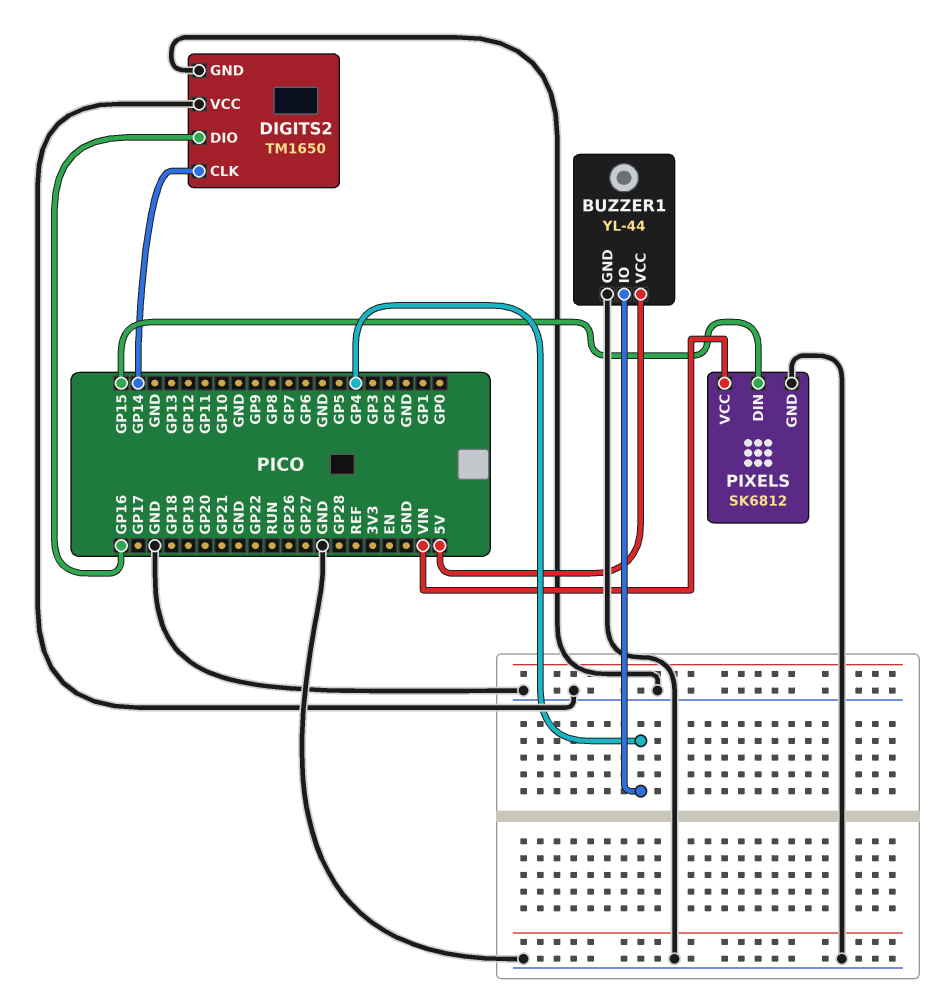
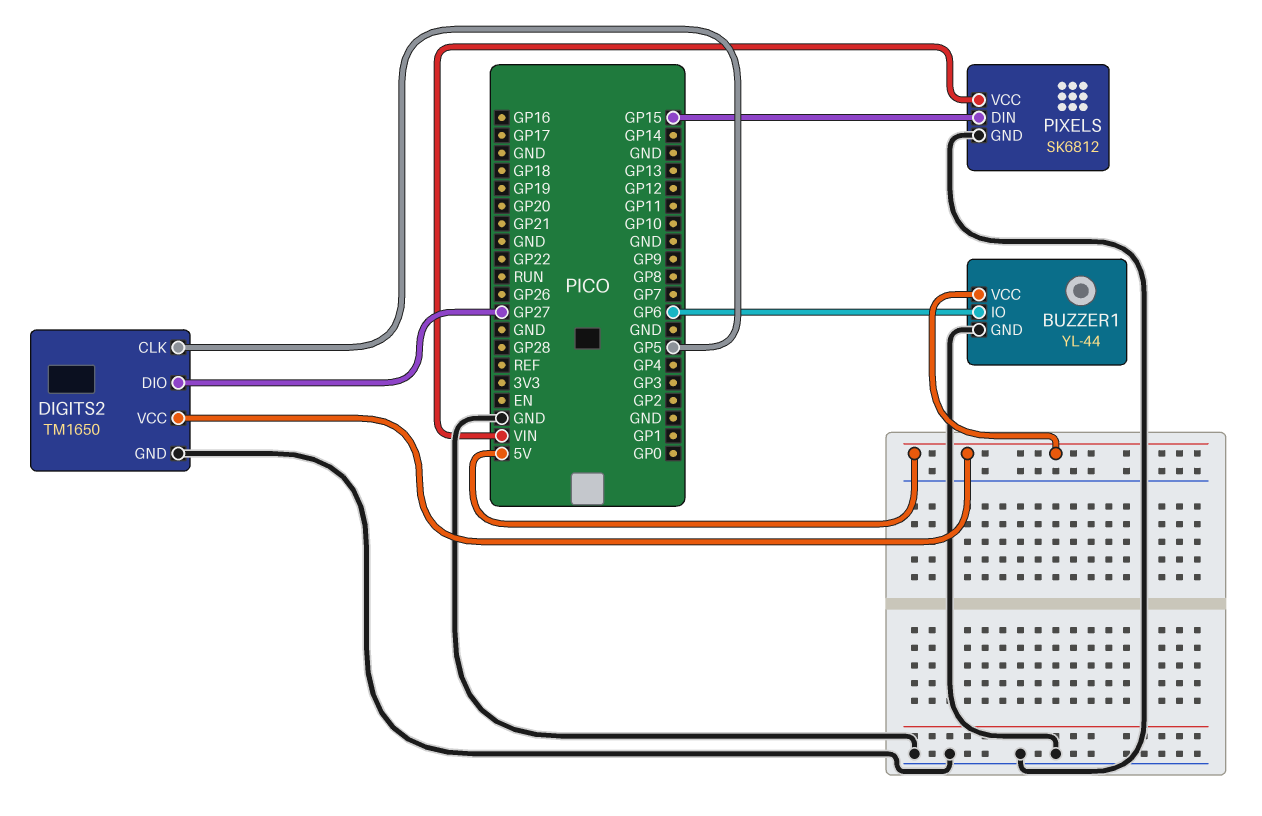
BUZZER1 pin IO: GP4 -> GP6
DIGITS2 pin CLK: GP14 -> GP5
DIGITS2 pin DIO: GP16 -> GP27
DIGITS2 pin VCC: GND -> 5V

